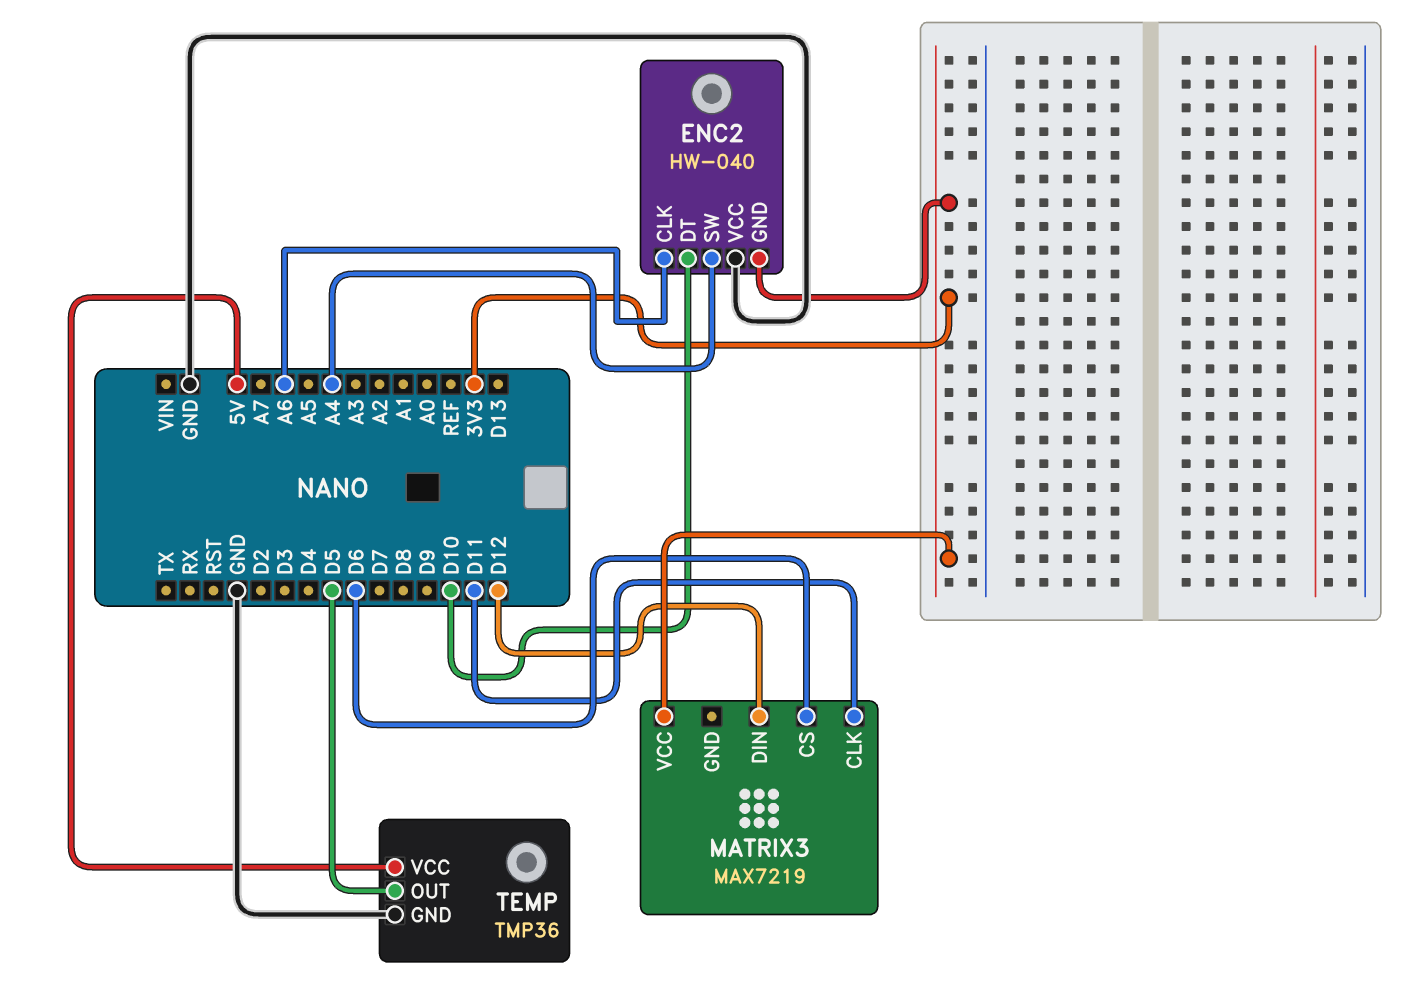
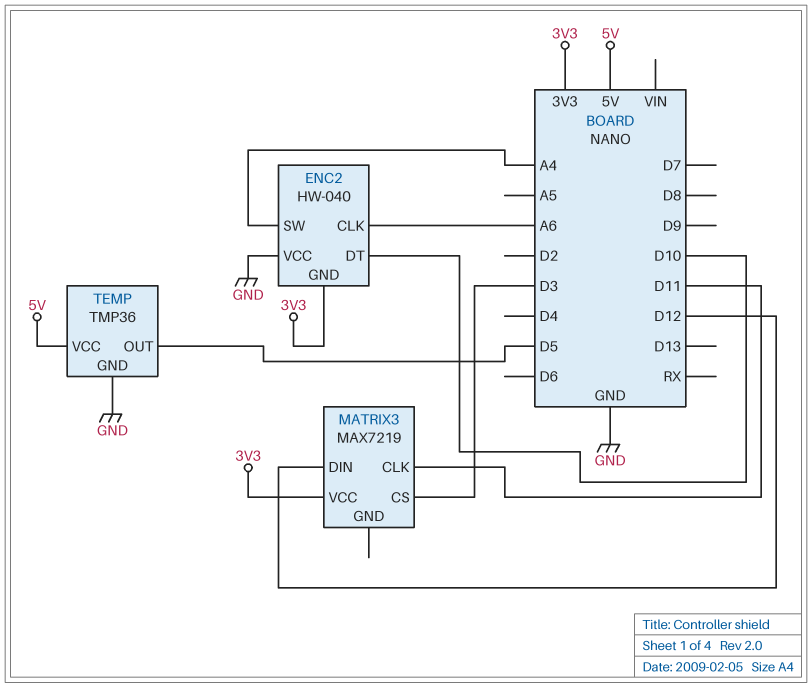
MATRIX3 pin CS: D6 -> D3

